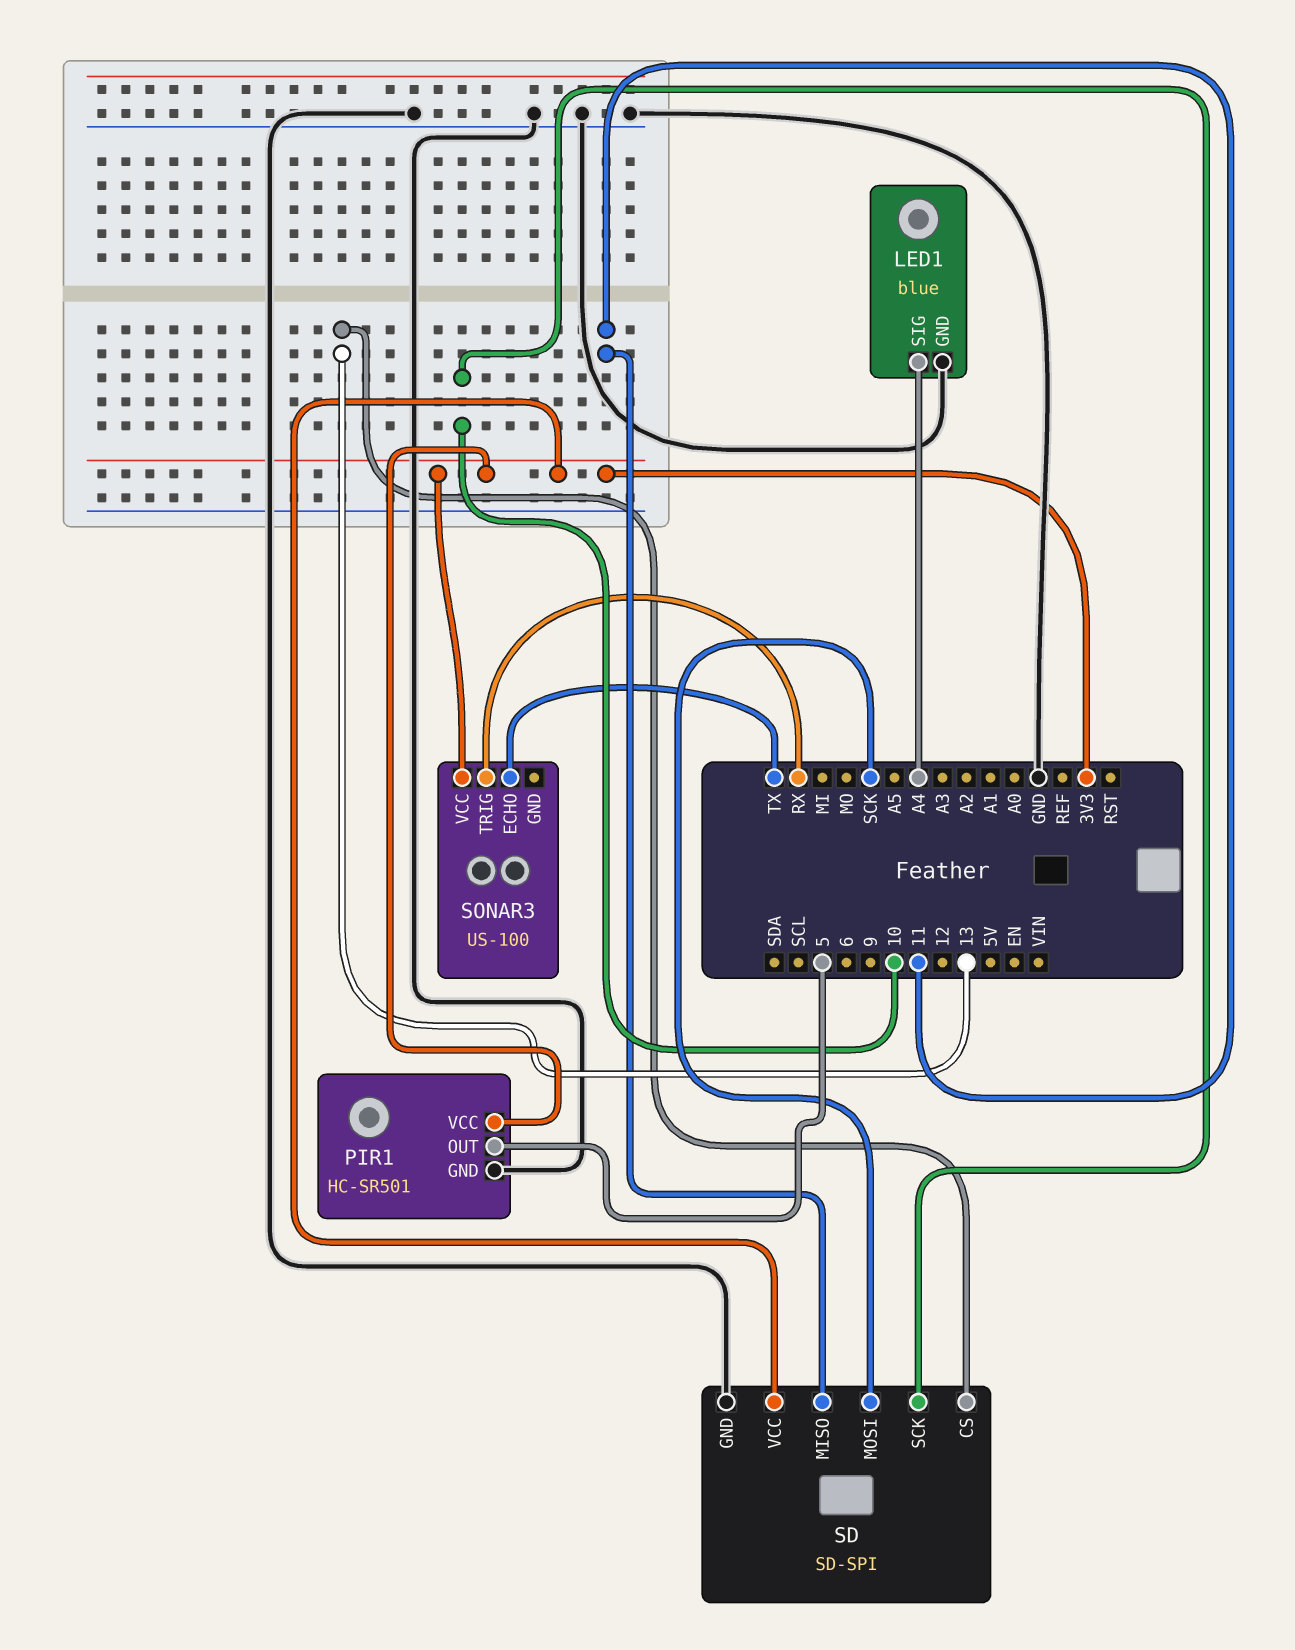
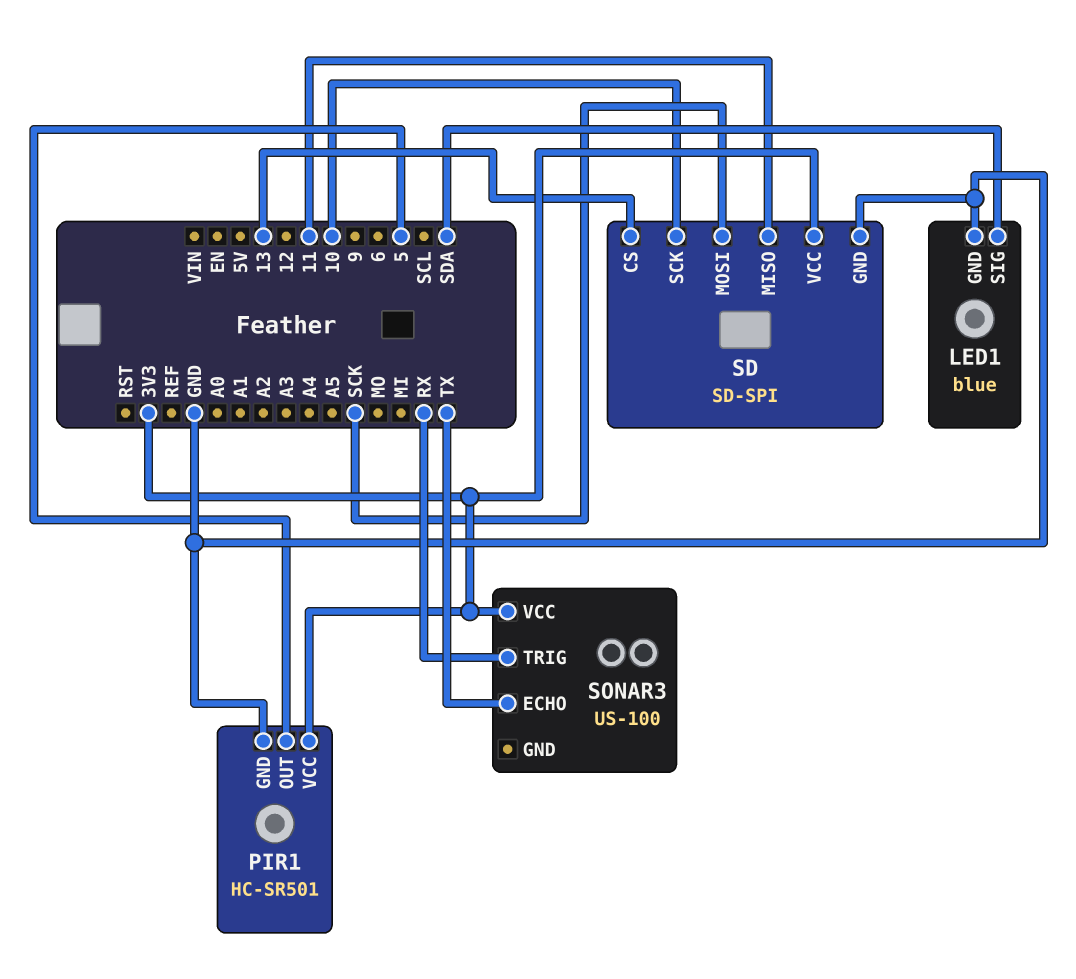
LED1 pin SIG: A4 -> SDA

